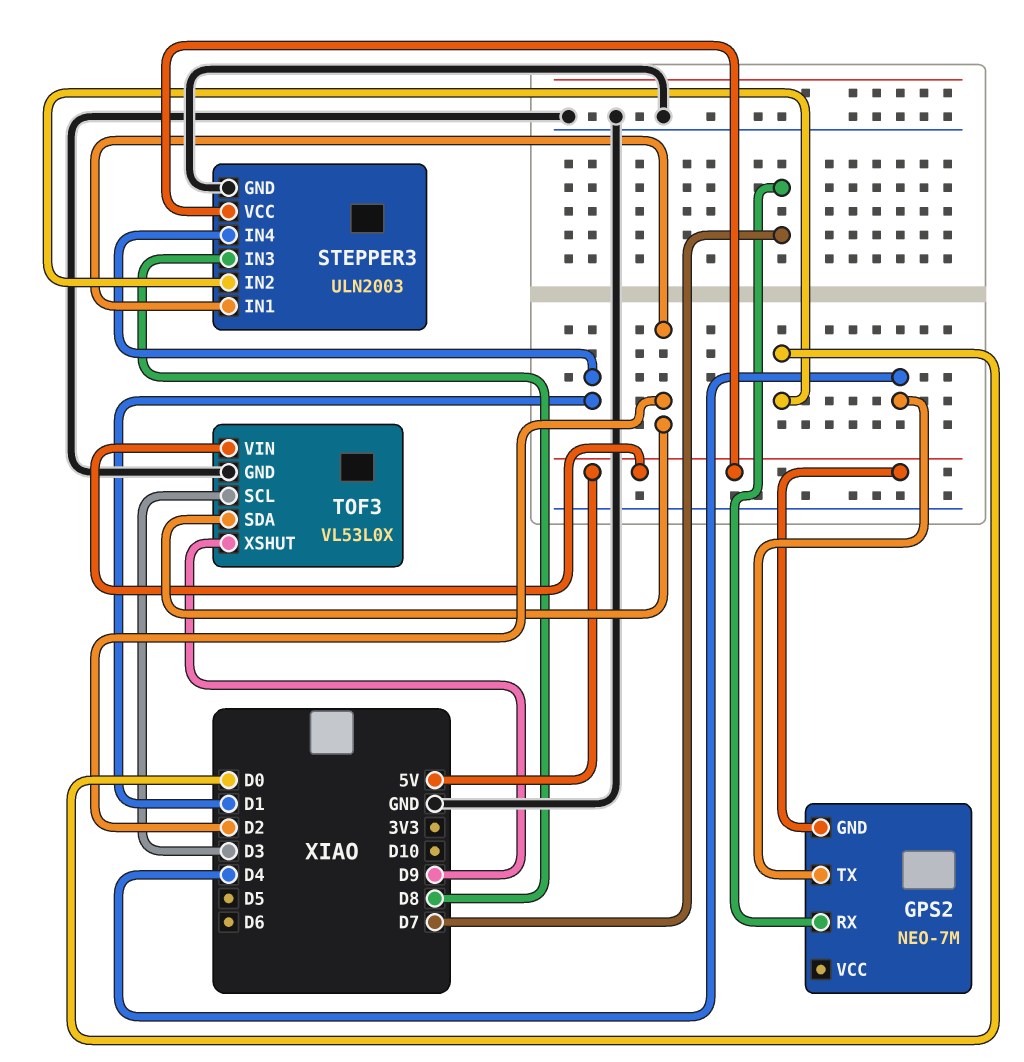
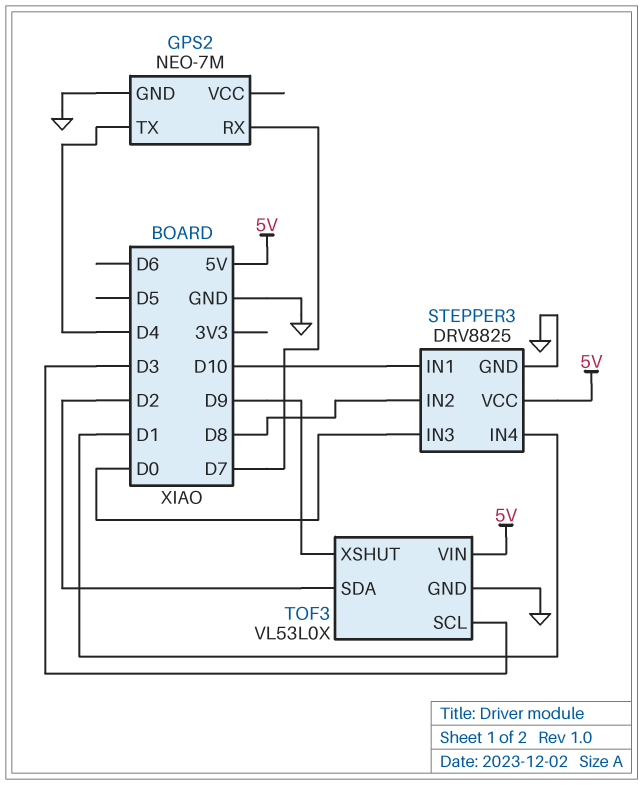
GPS2 pin GND: 5V -> GND
STEPPER3: ULN2003 -> DRV8825
STEPPER3 pin IN1: D2 -> D10
STEPPER3 pin IN2: D0 -> D8
STEPPER3 pin IN3: D8 -> D0

